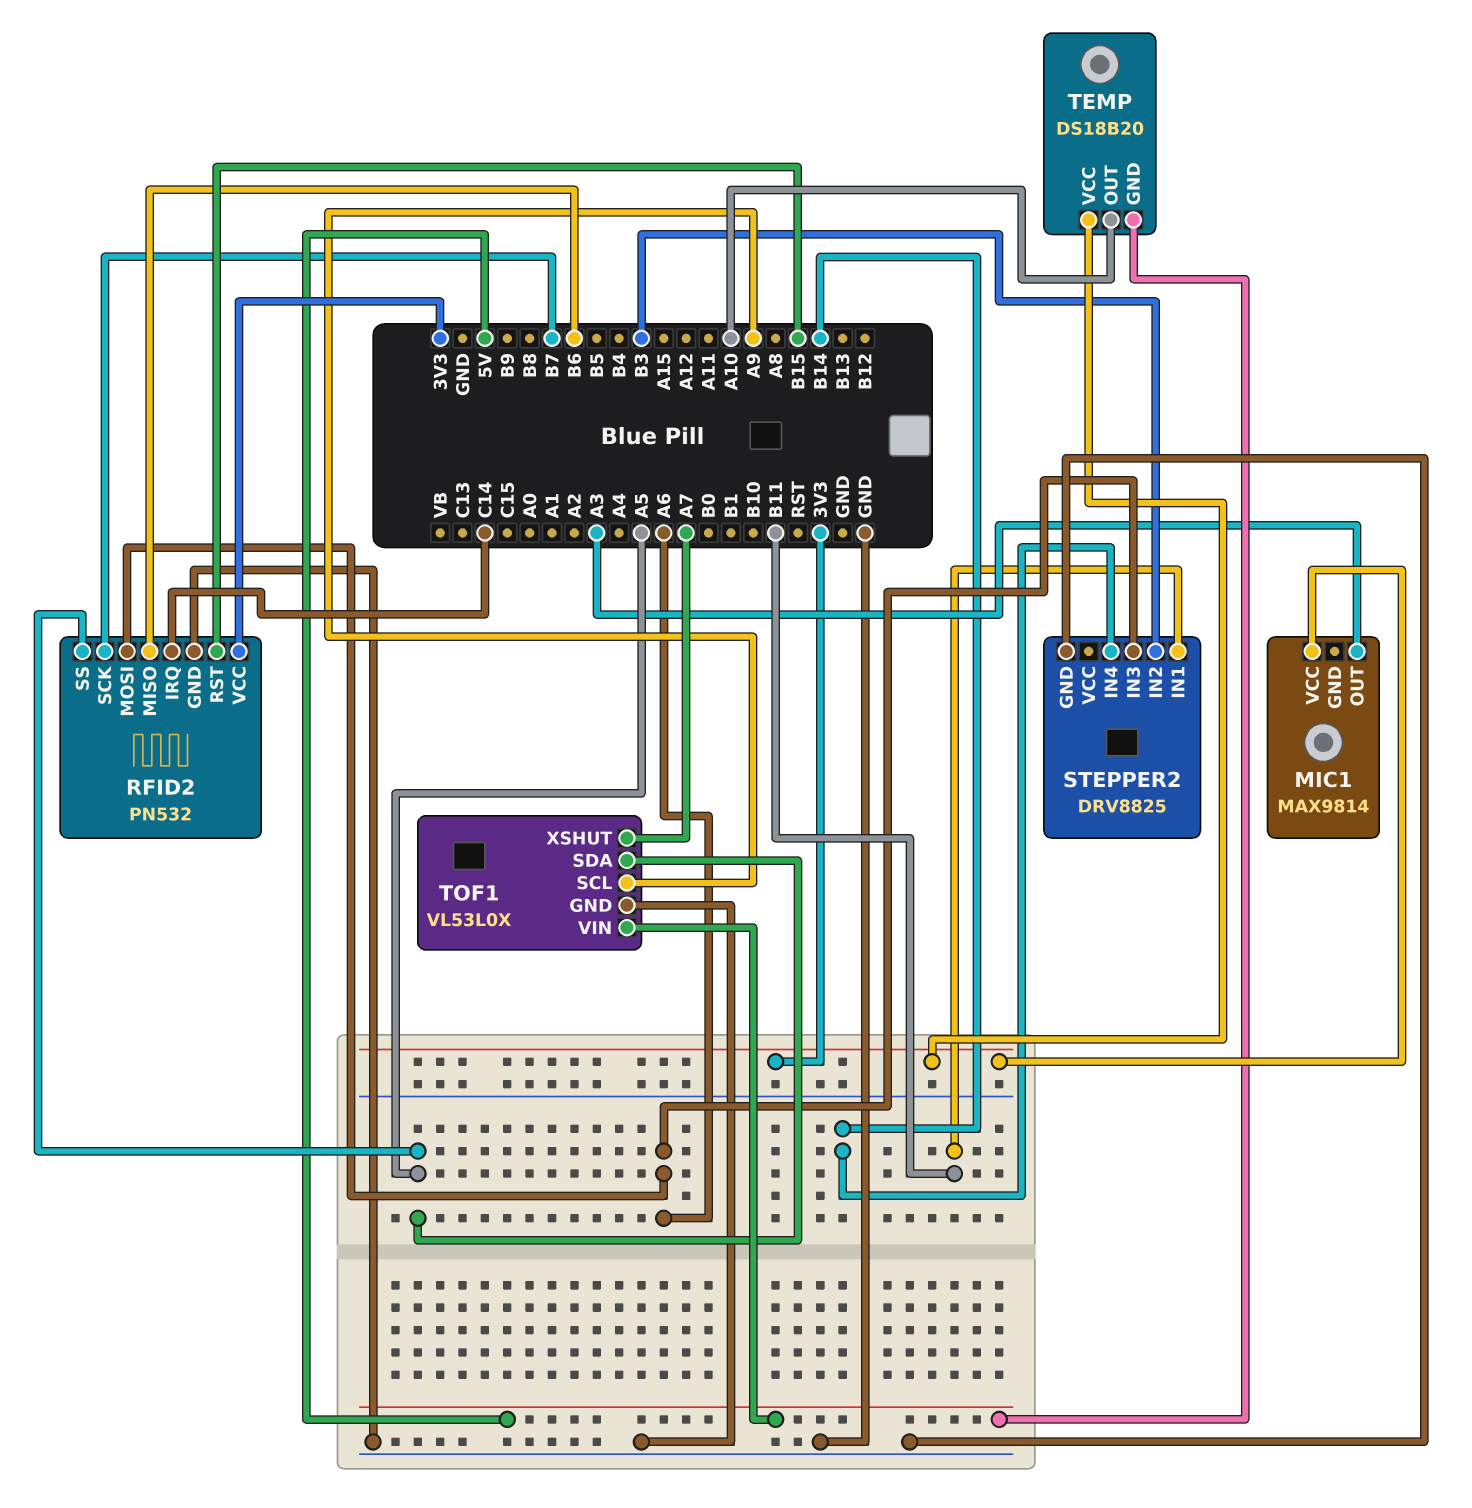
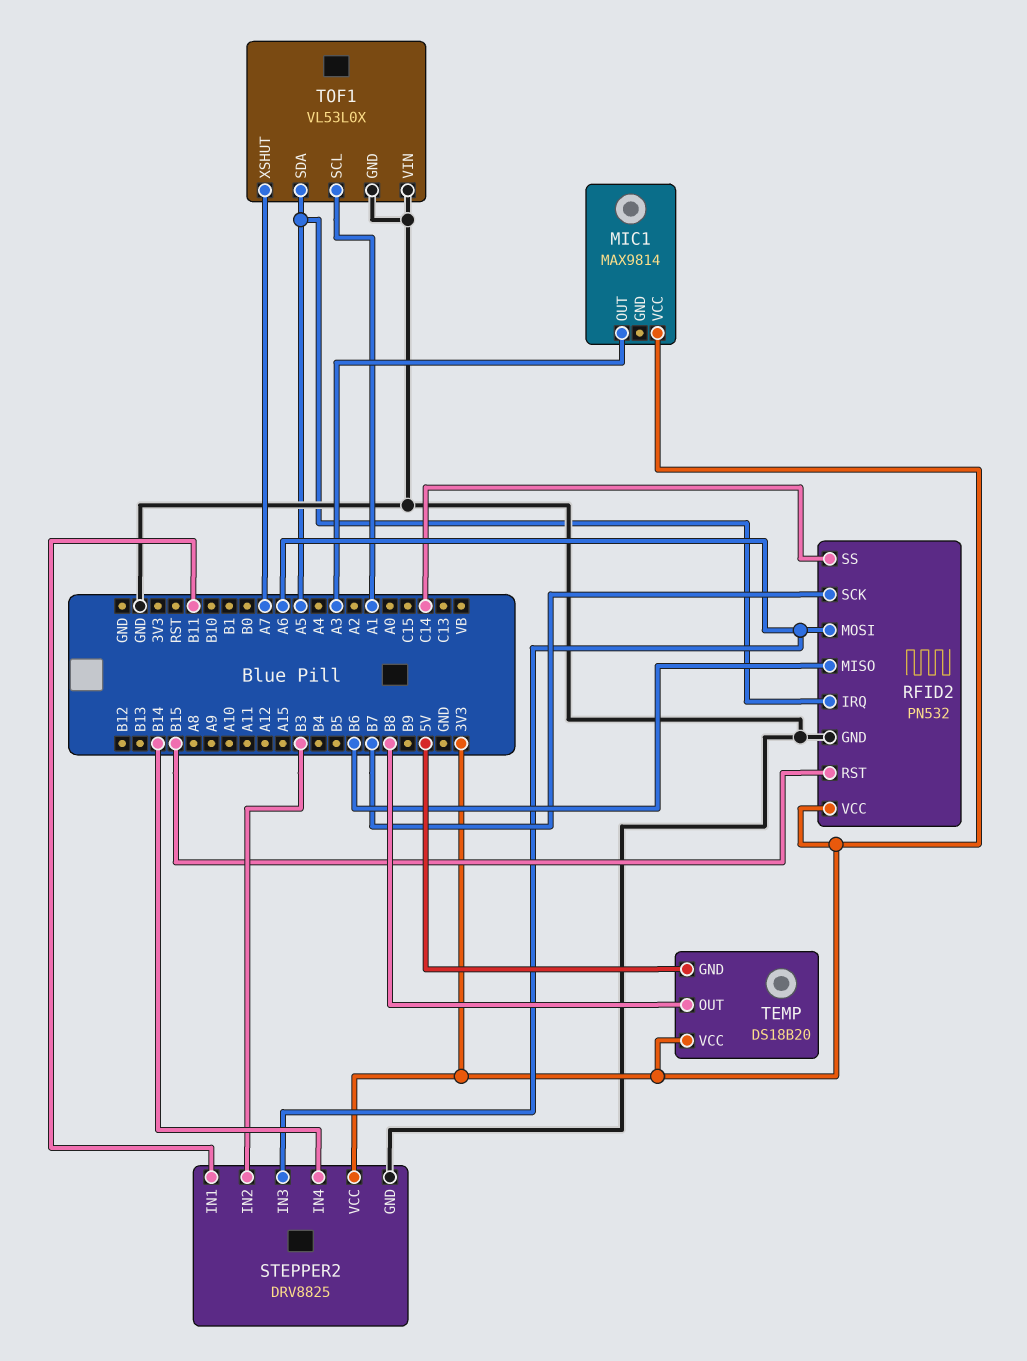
RFID2 pin IRQ: C14 -> A5
RFID2 pin SS: A5 -> C14
STEPPER2 pin VCC: none -> 3V3
TEMP pin OUT: A10 -> B8
TOF1 pin SCL: A9 -> A1
TOF1 pin VIN: 5V -> GND

